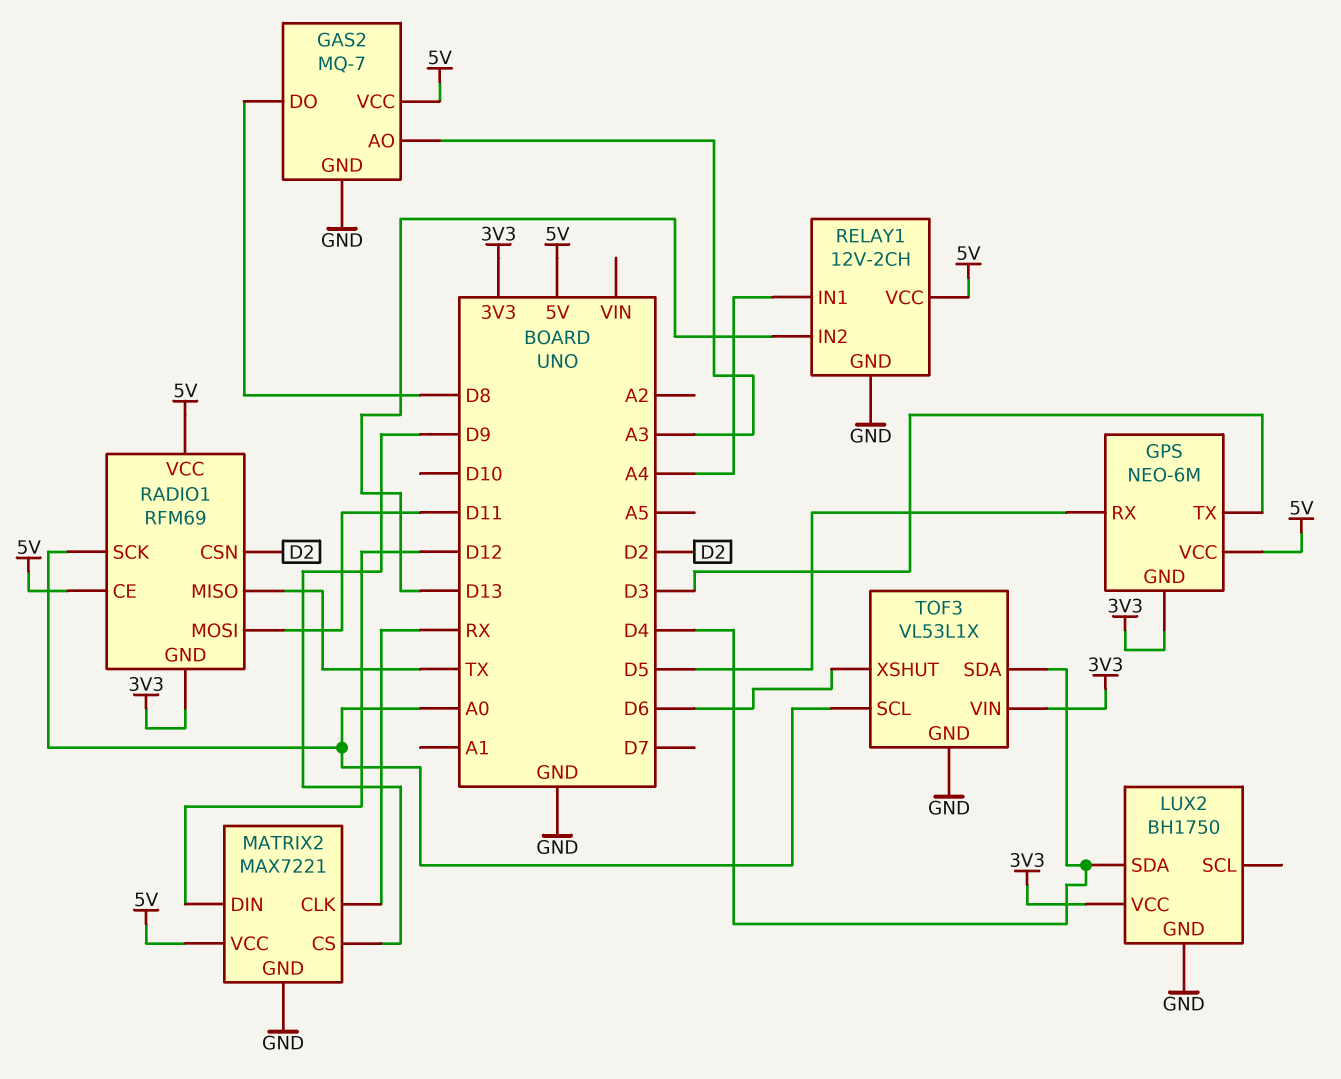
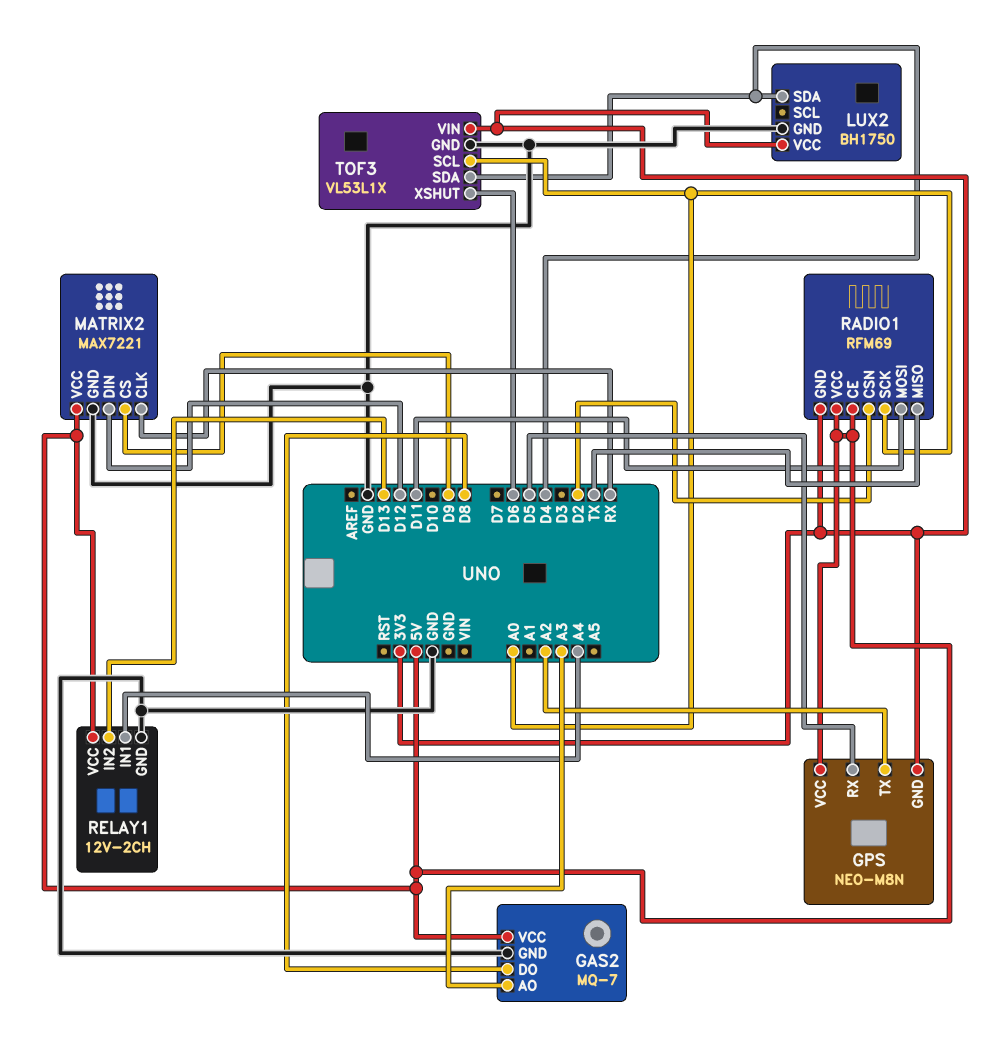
GPS: NEO-6M -> NEO-M8N
GPS pin TX: D3 -> A2

